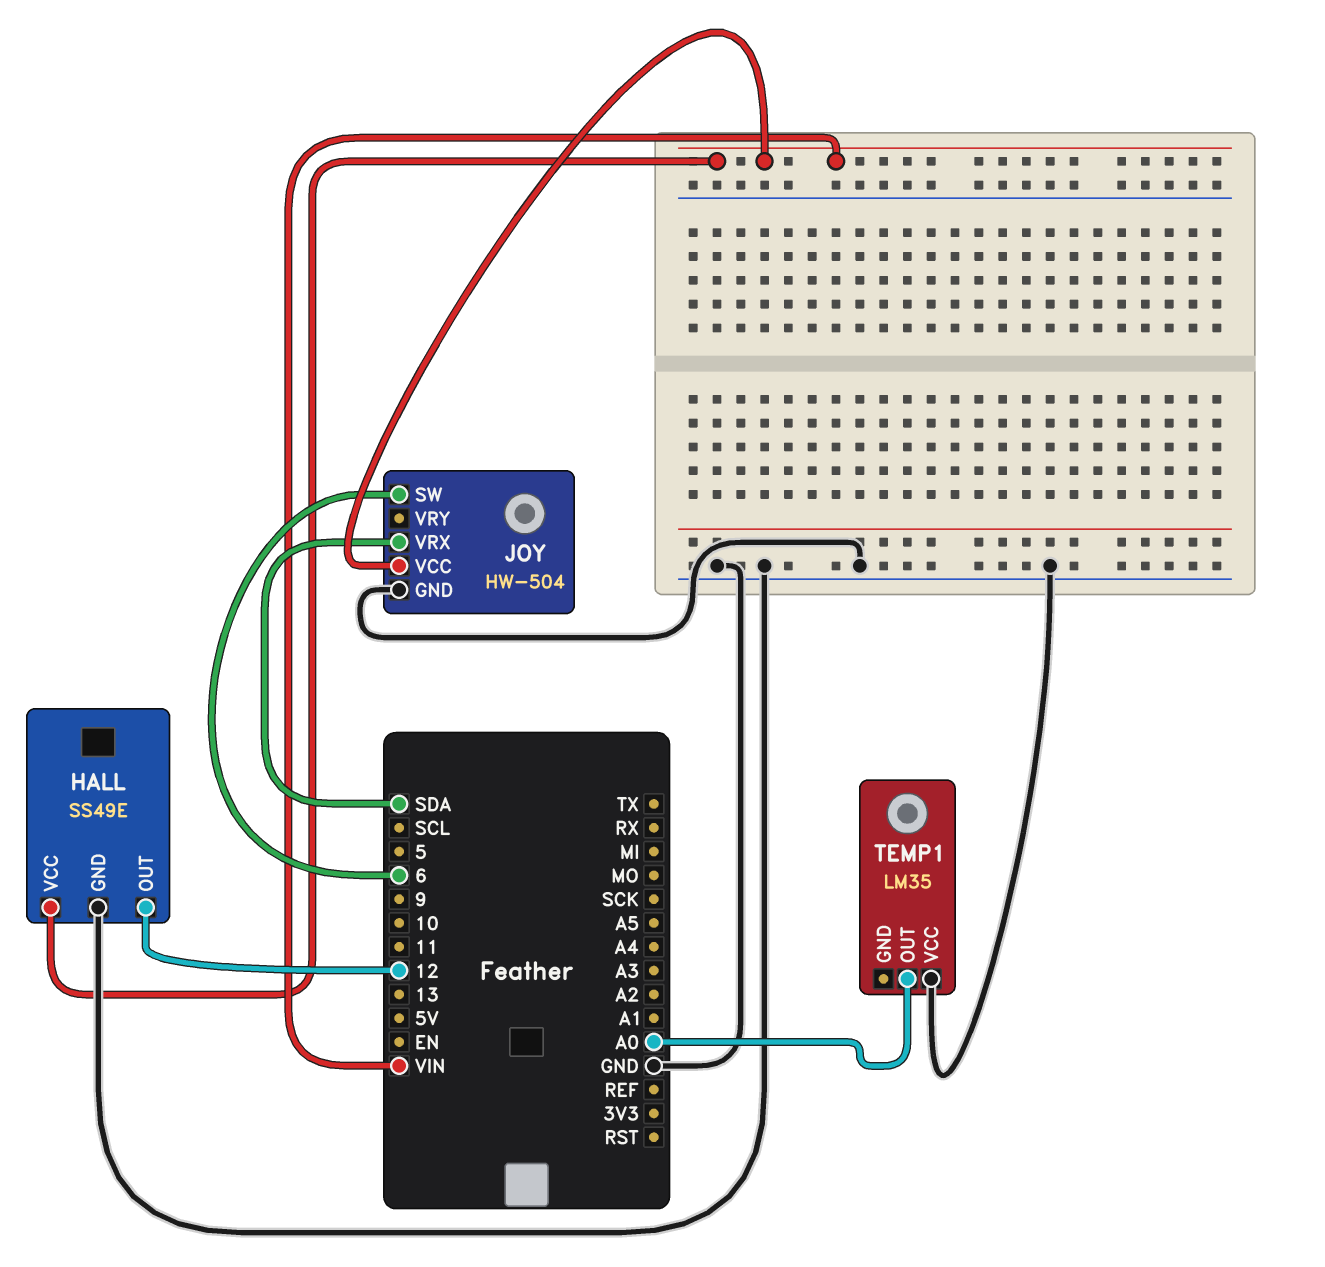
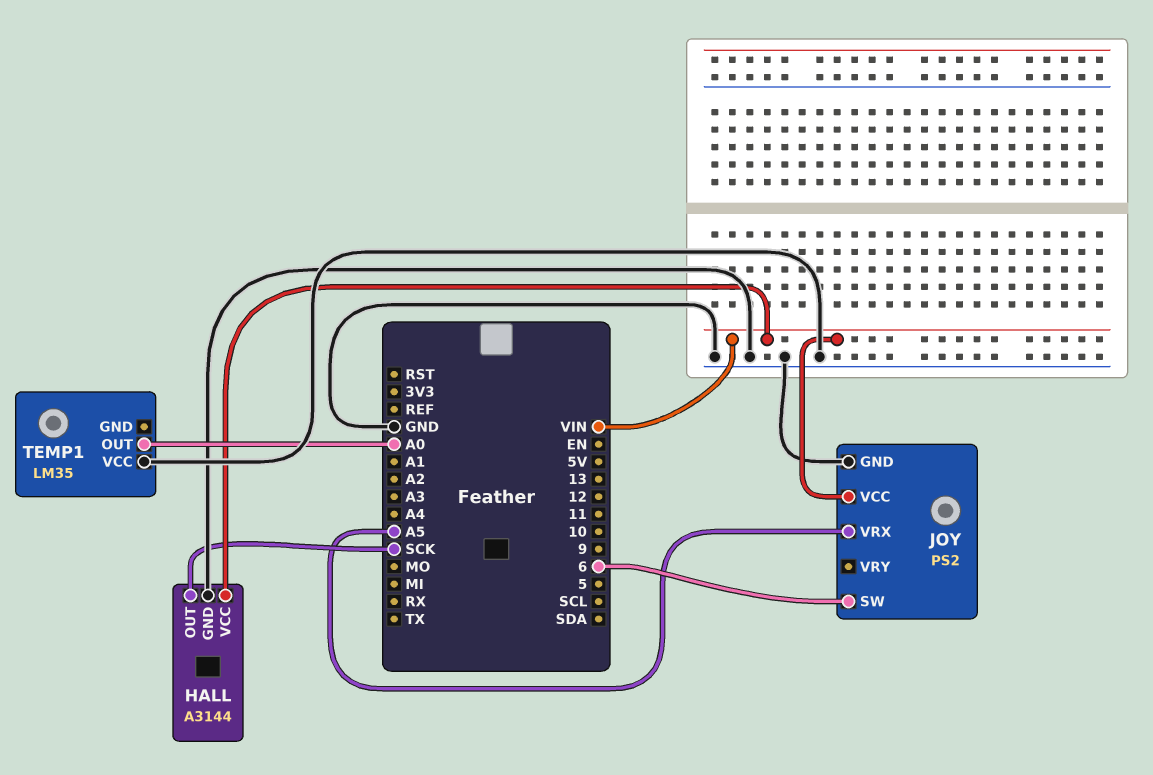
HALL: SS49E -> A3144
HALL pin OUT: 12 -> SCK
JOY: HW-504 -> PS2
JOY pin VRX: SDA -> A5

